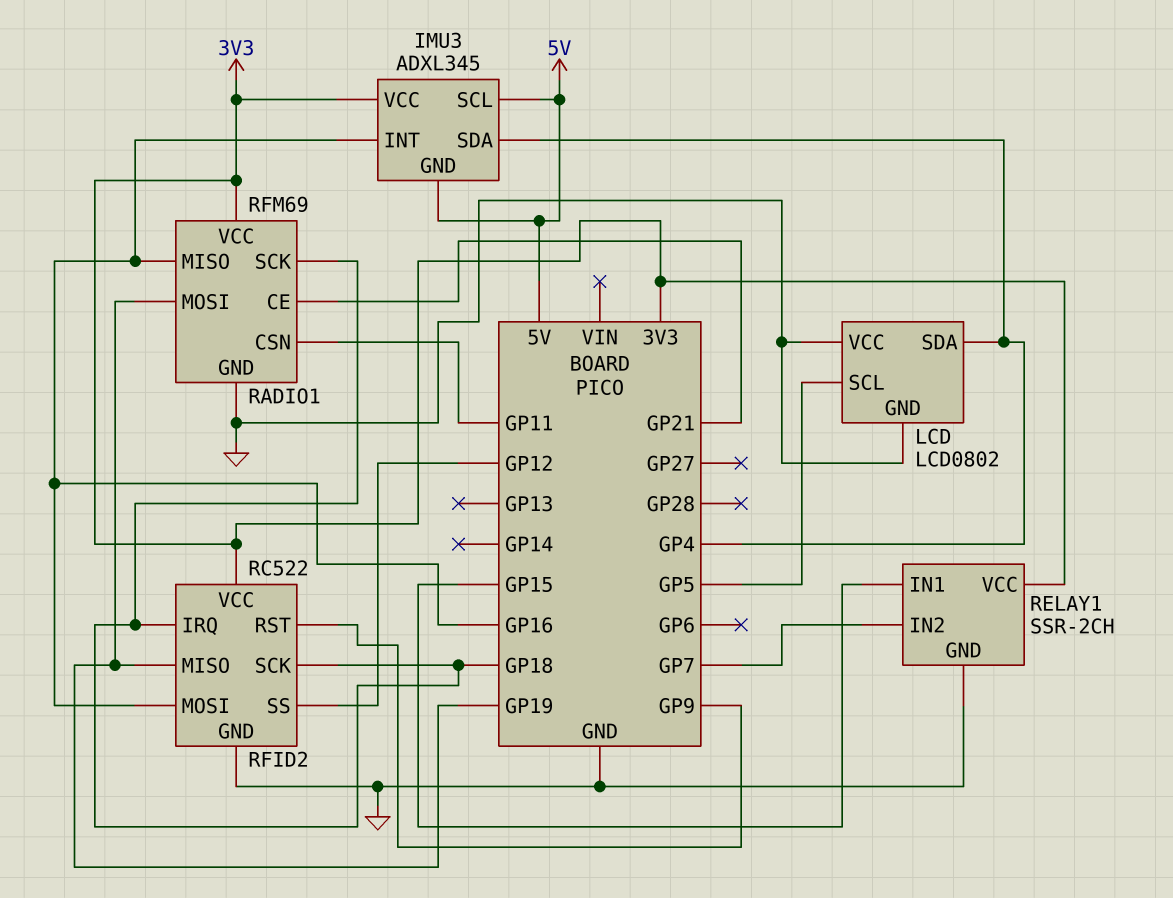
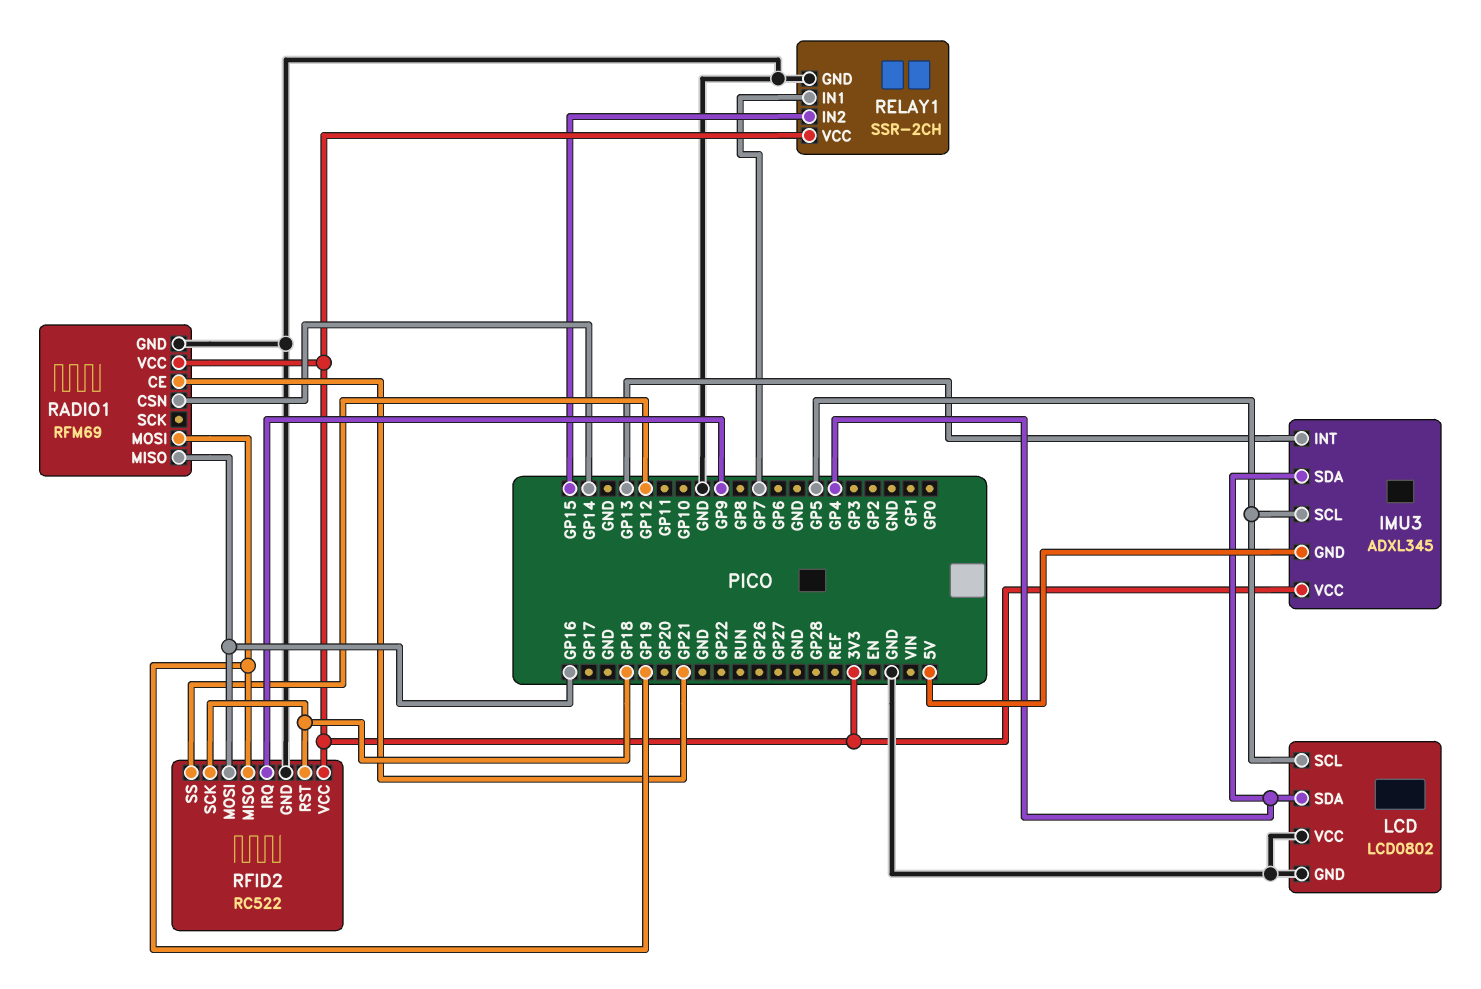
IMU3 pin INT: GP16 -> GP13
IMU3 pin SCL: 5V -> GP5
RADIO1 pin CSN: GP11 -> GP14
RADIO1 pin SCK: GP18 -> none
RELAY1 pin IN1: GP15 -> GP7
RELAY1 pin IN2: GP7 -> GP15
RFID2 pin IRQ: GP18 -> GP9
RFID2 pin RST: GP9 -> GP18

